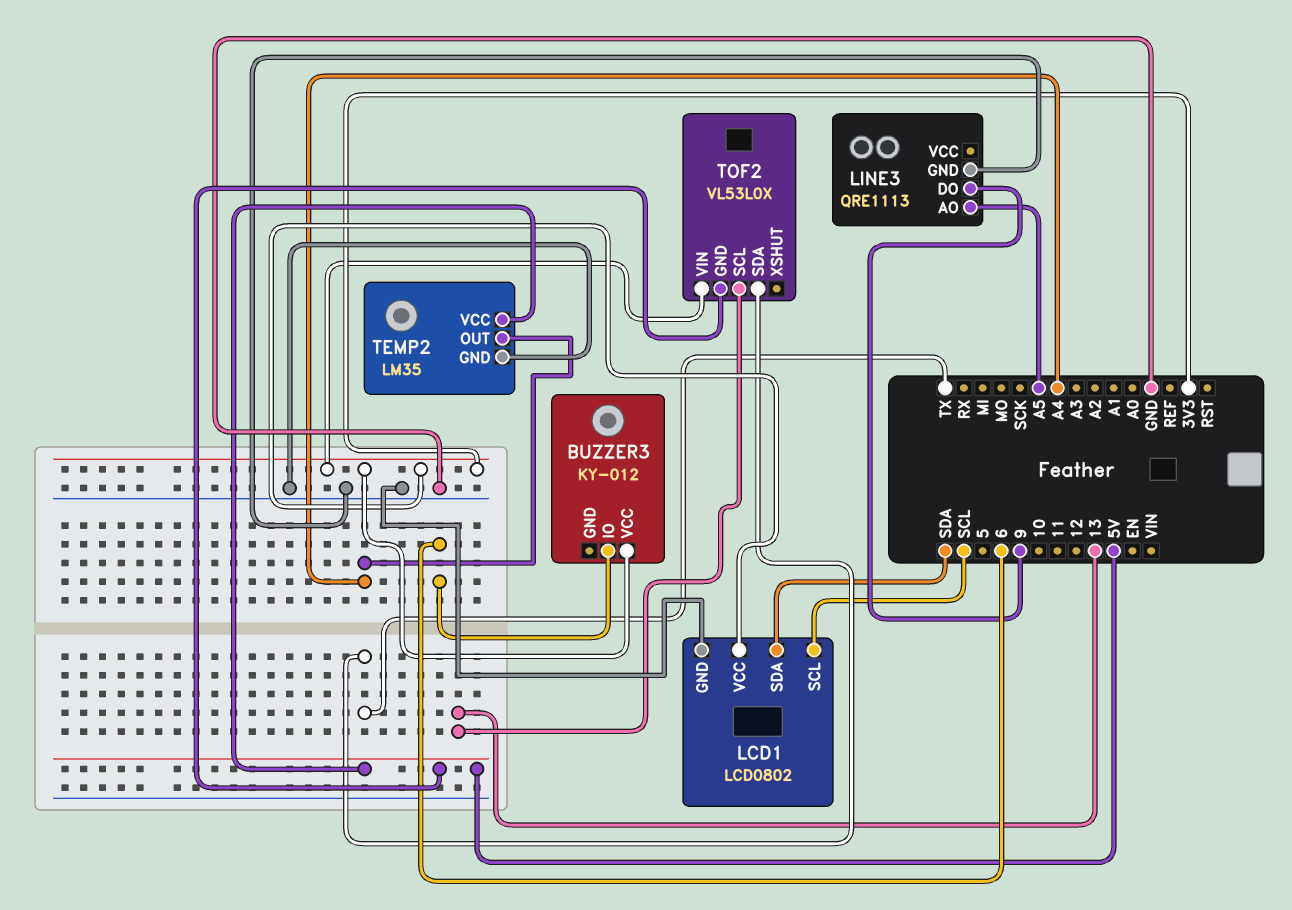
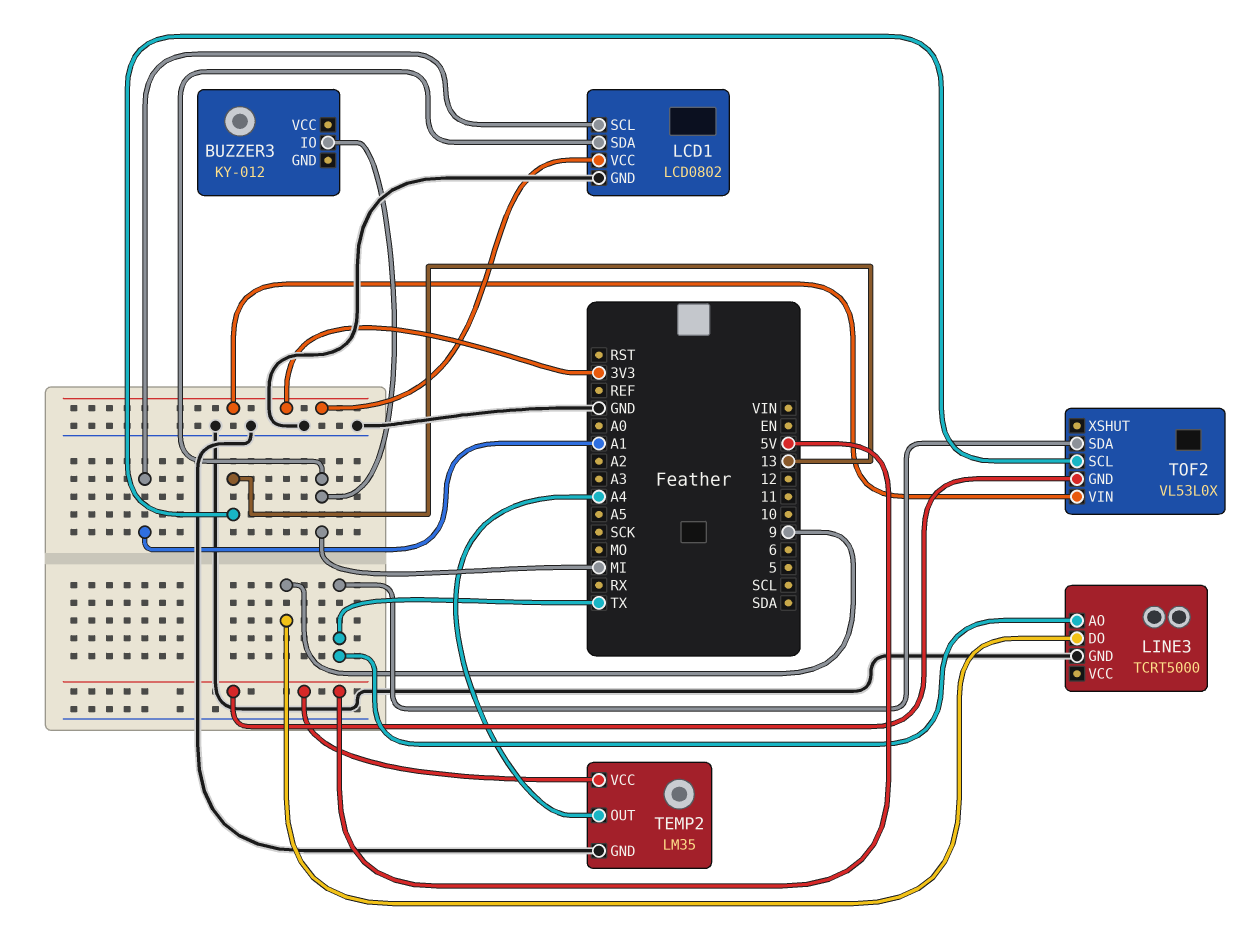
BUZZER3 pin IO: 6 -> MI
BUZZER3 pin VCC: 3V3 -> none
LCD1 pin SCL: SCL -> A1
LCD1 pin SDA: SDA -> MI
LINE3: QRE1113 -> TCRT5000
LINE3 pin AO: A5 -> TX

